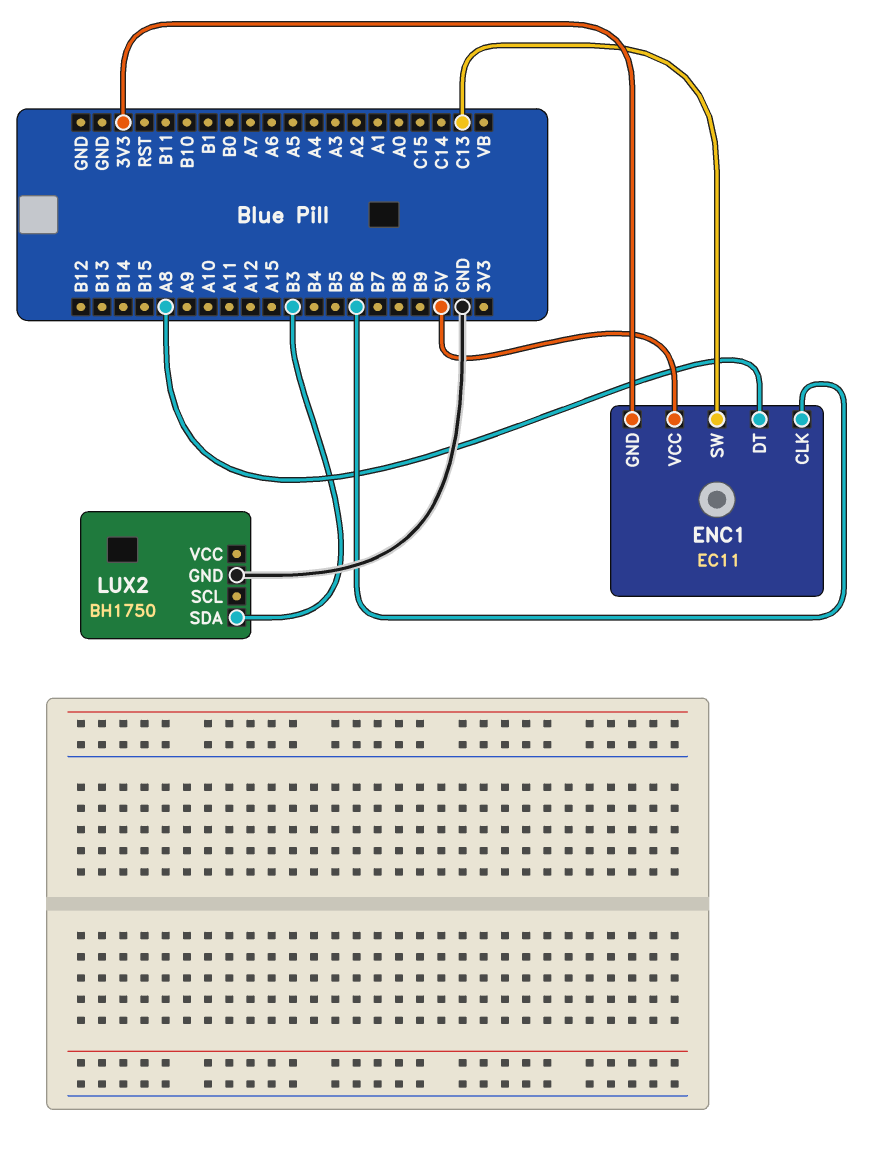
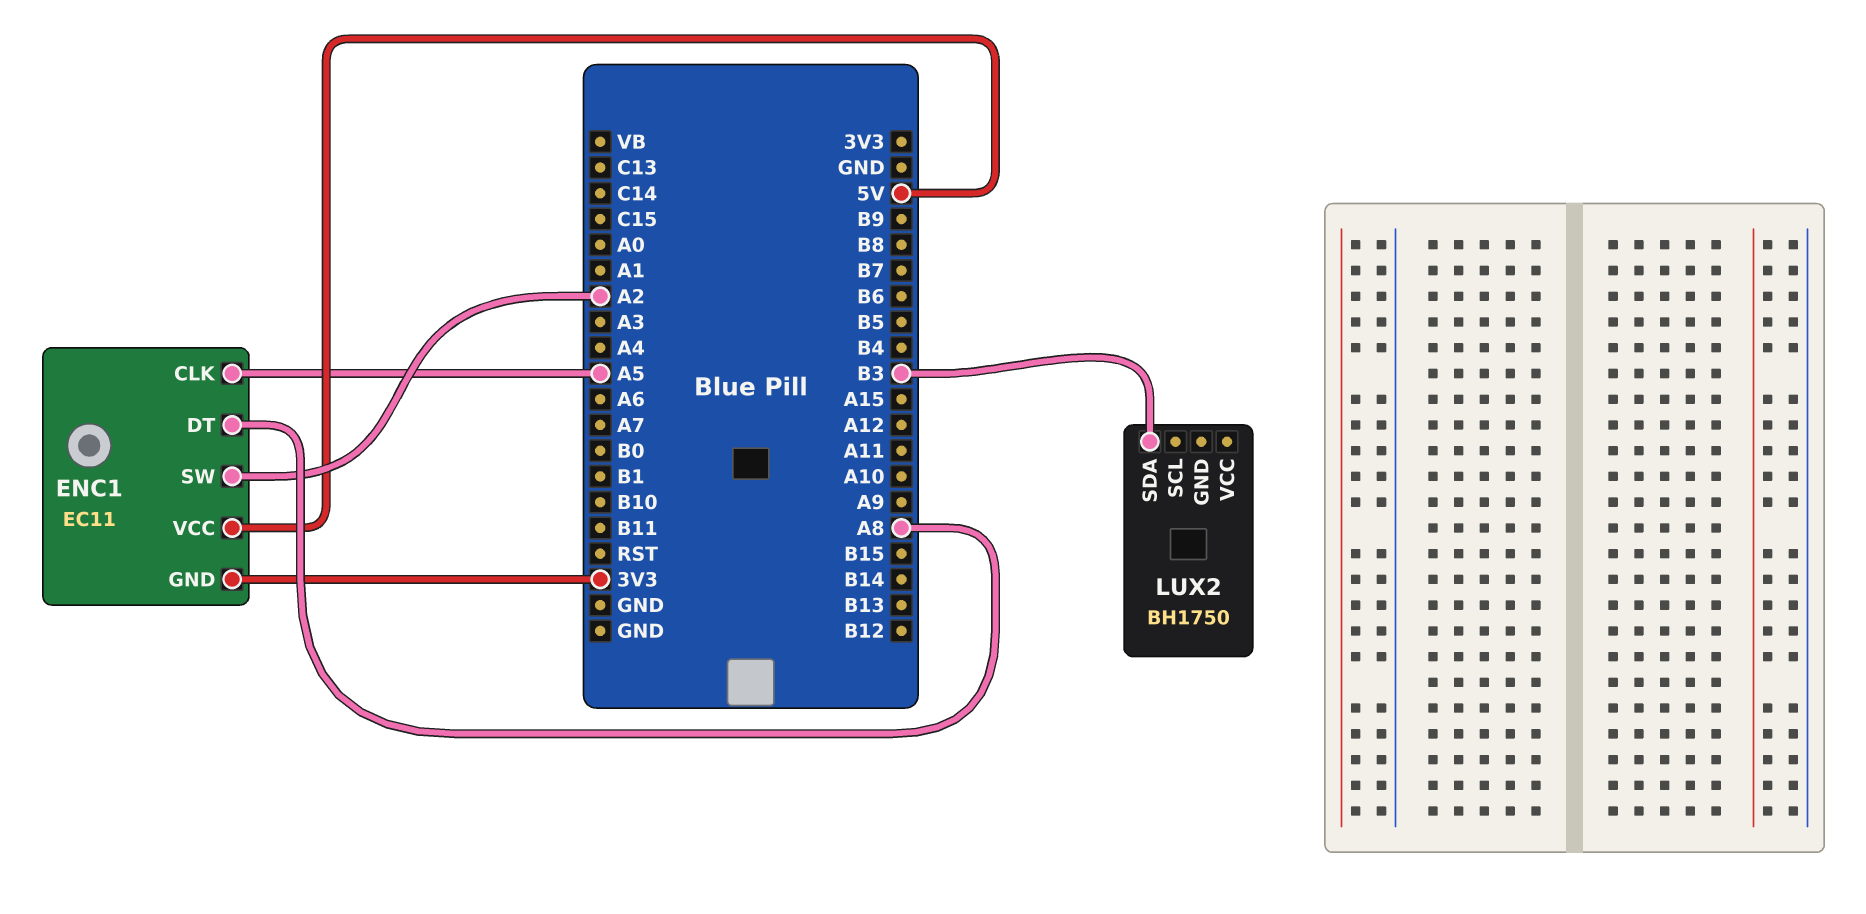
ENC1 pin CLK: B6 -> A5
ENC1 pin SW: C13 -> A2
LUX2 pin GND: GND -> none

